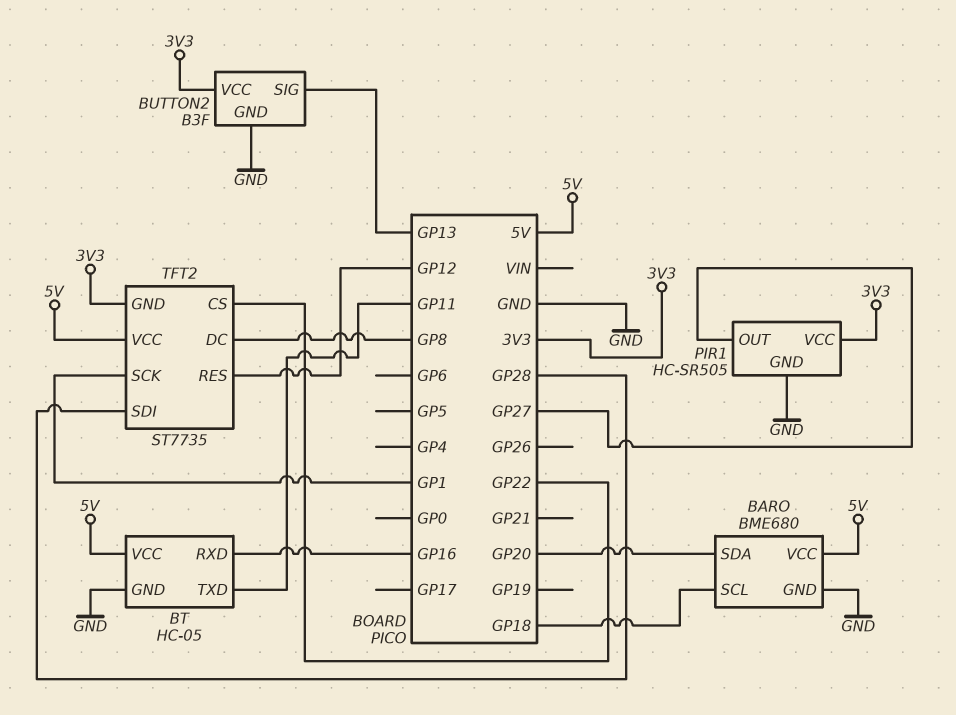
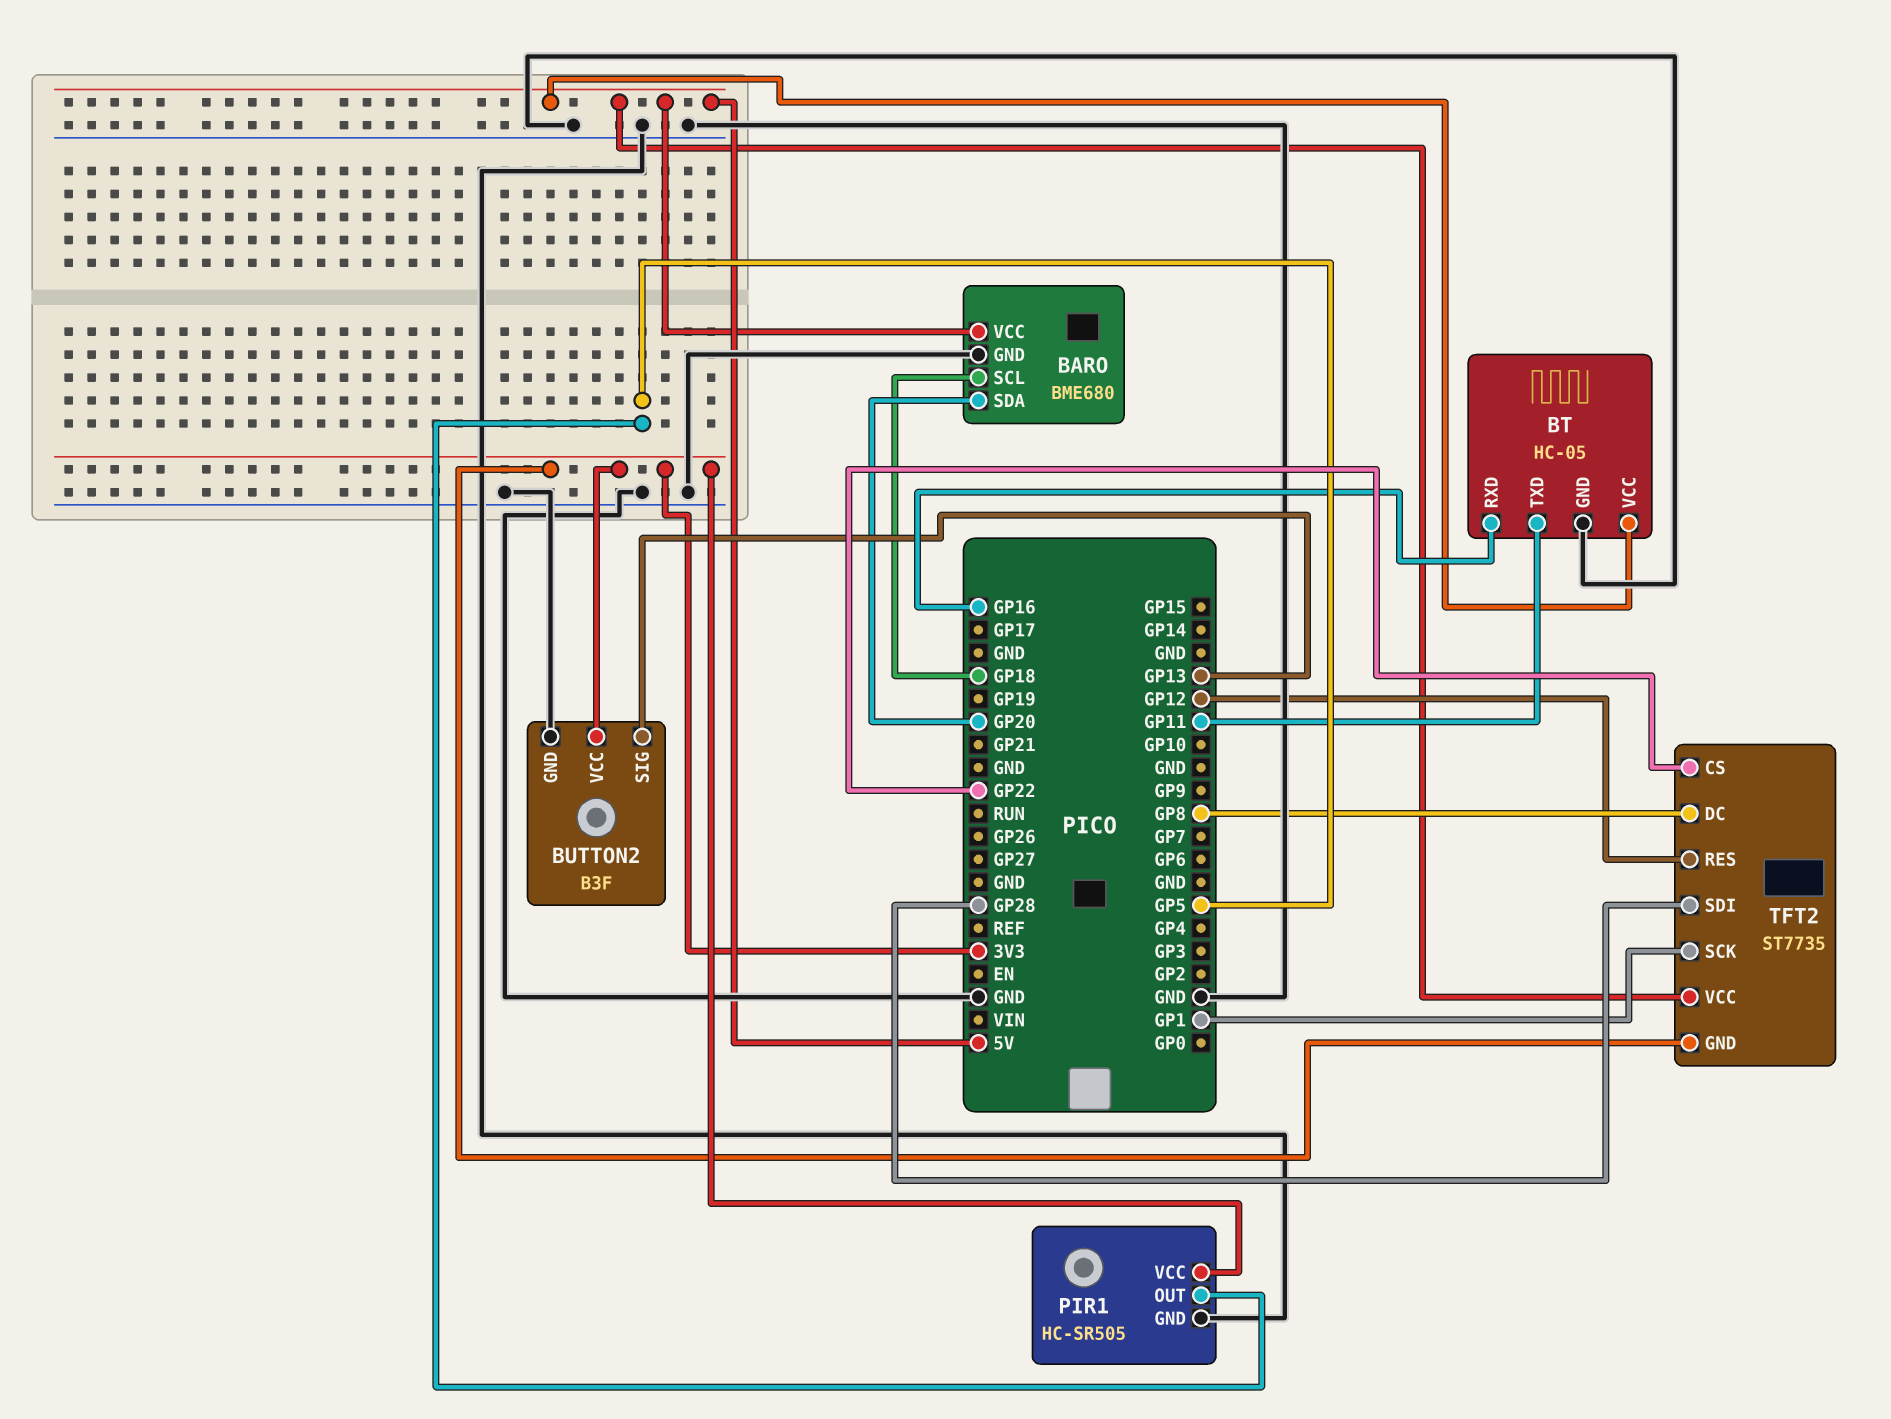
PIR1 pin OUT: GP27 -> GP5

